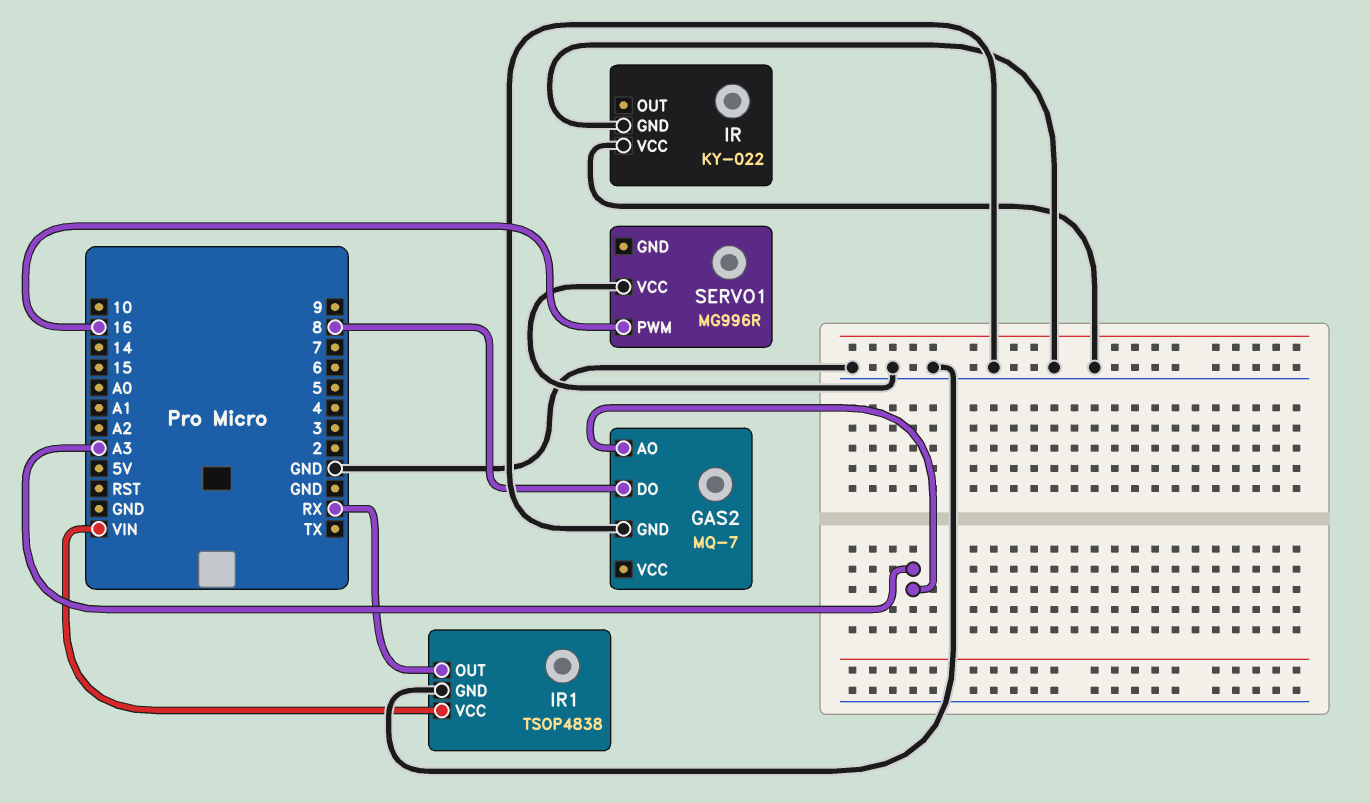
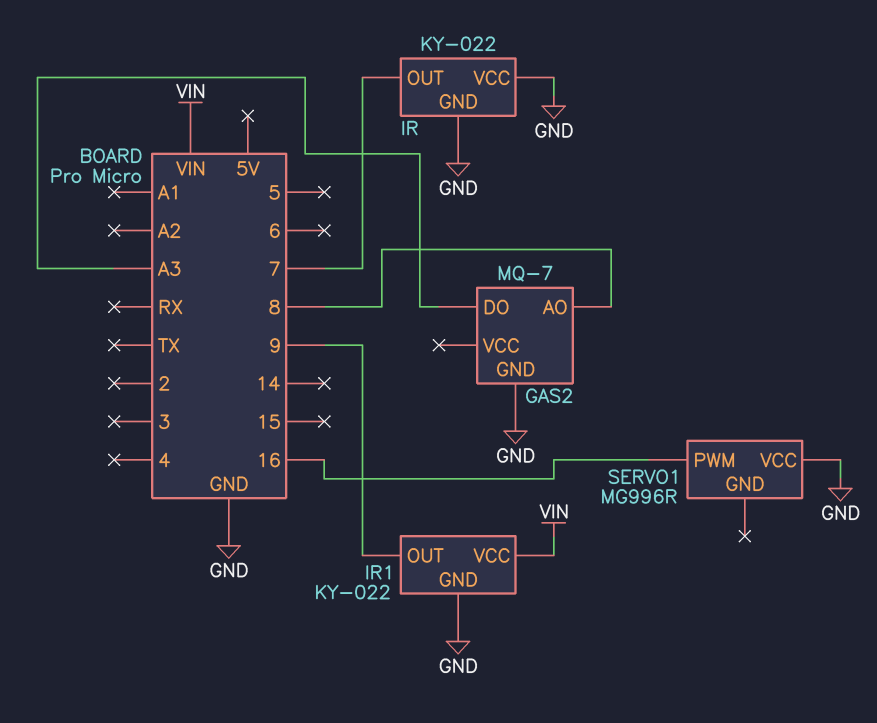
GAS2 pin AO: A3 -> 8
GAS2 pin DO: 8 -> A3
IR pin OUT: none -> 7
IR1: TSOP4838 -> KY-022
IR1 pin OUT: RX -> 9

